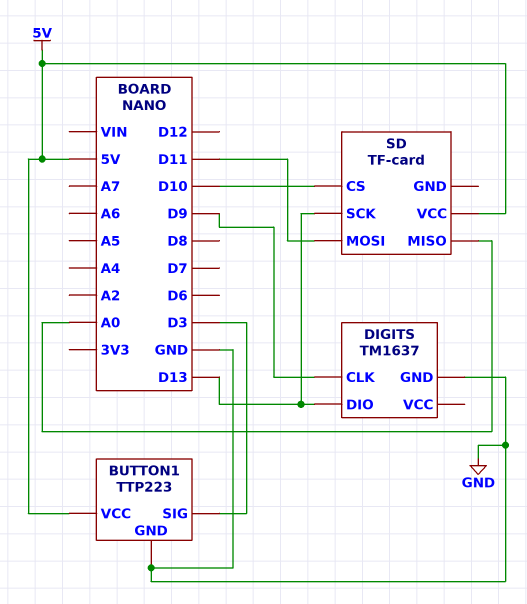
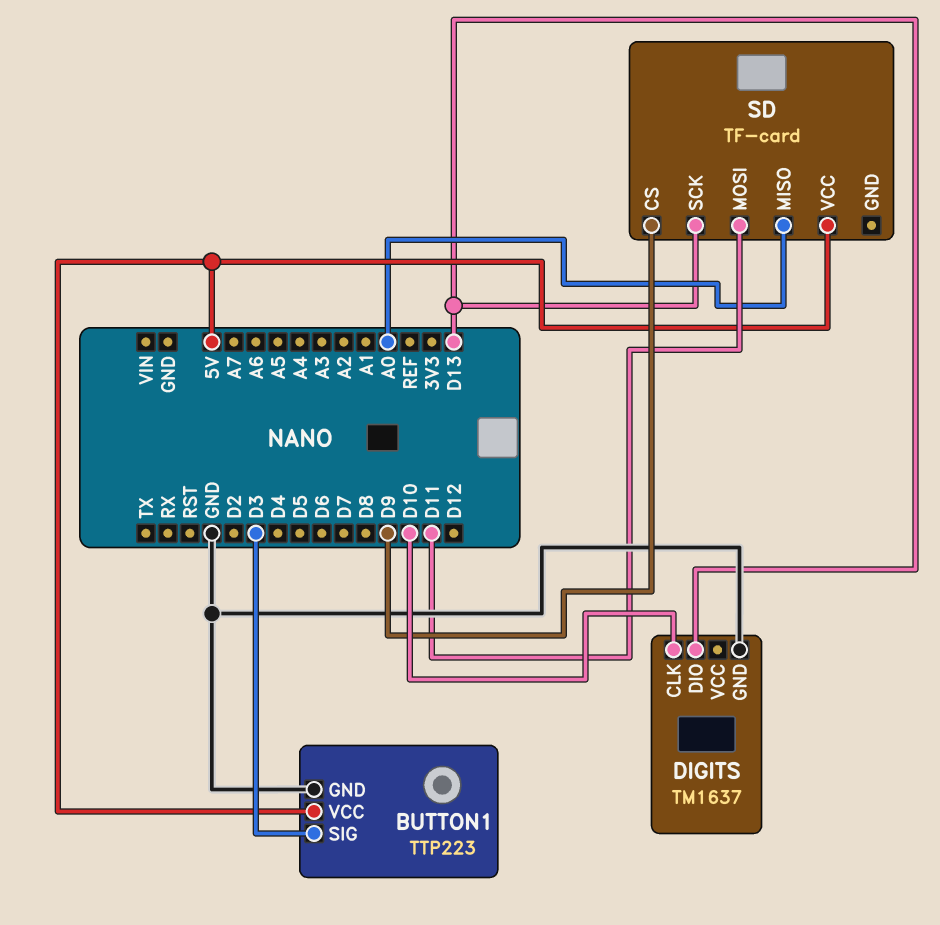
DIGITS pin CLK: D9 -> D10
SD pin CS: D10 -> D9

